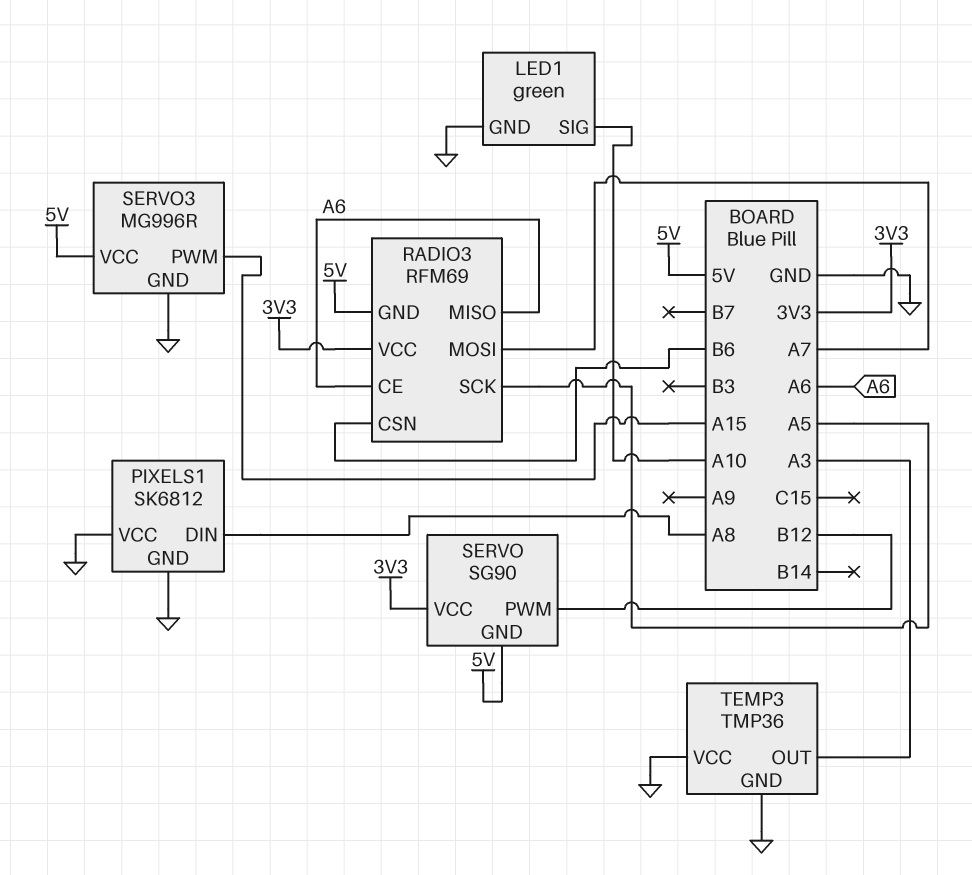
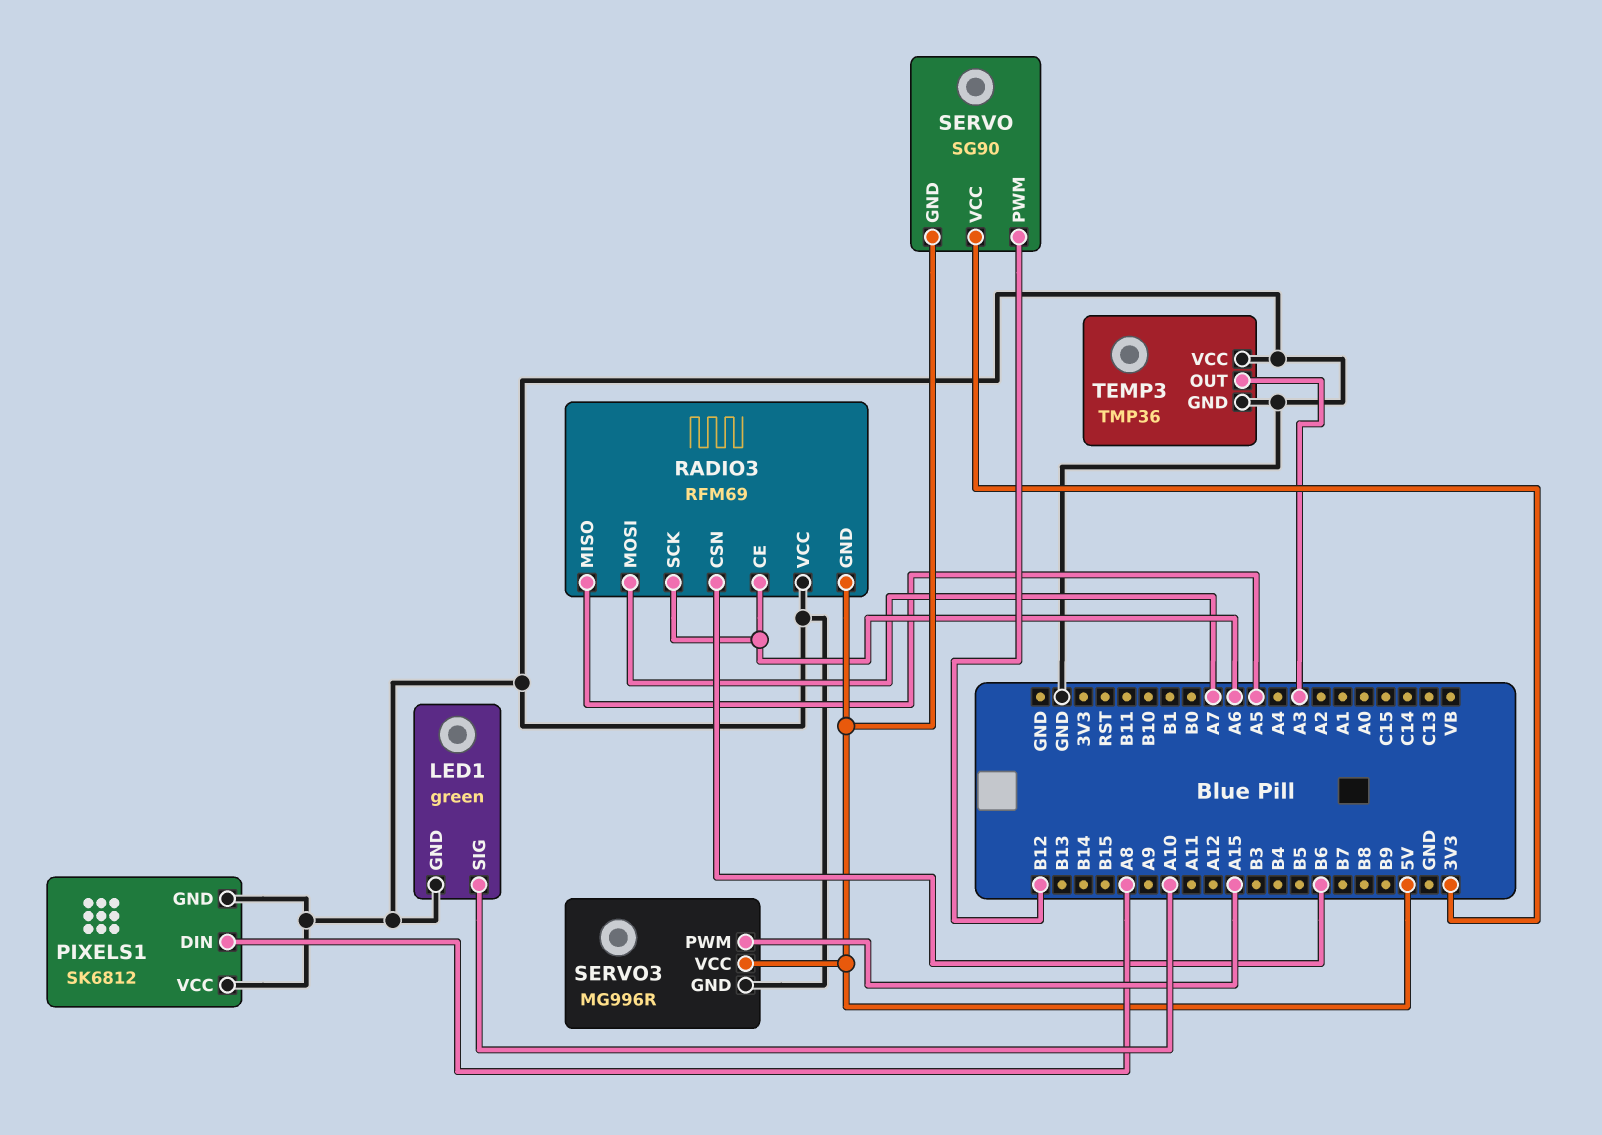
RADIO3 pin MISO: A6 -> A5
RADIO3 pin SCK: A5 -> A6
RADIO3 pin VCC: 3V3 -> GND

